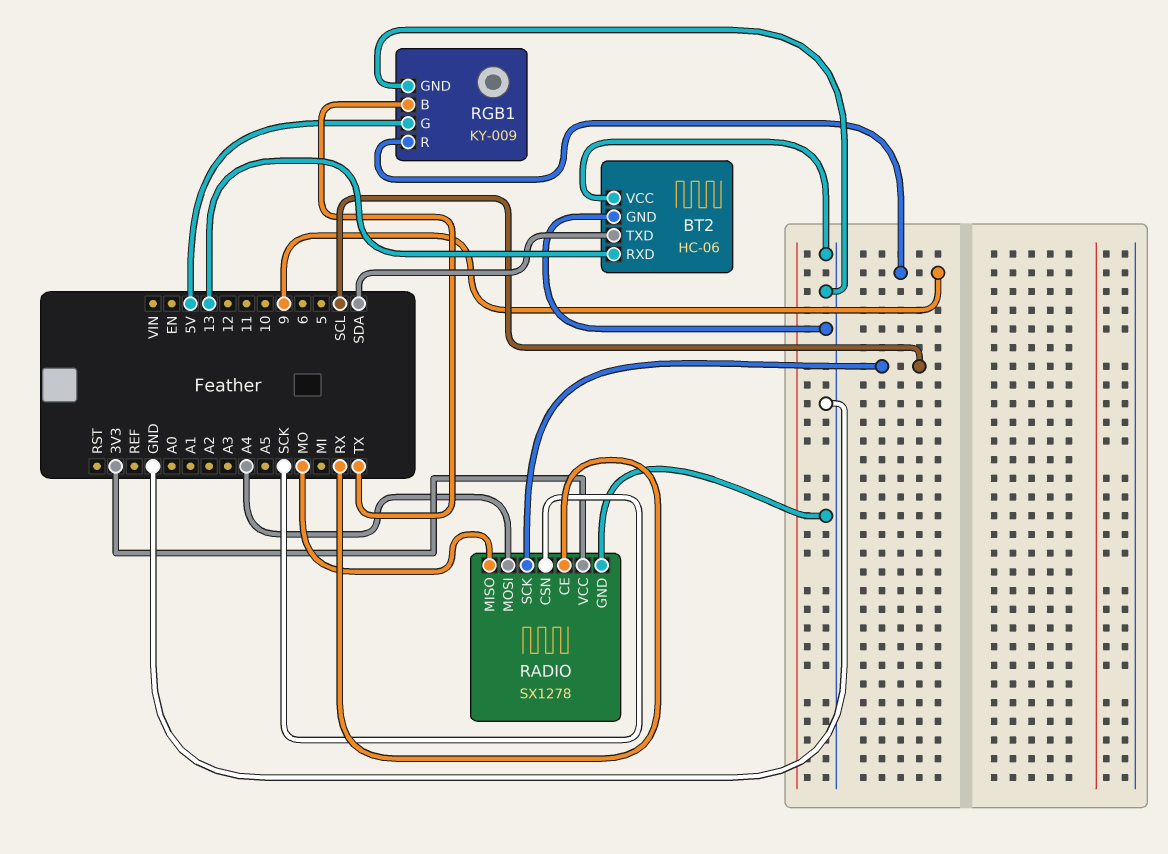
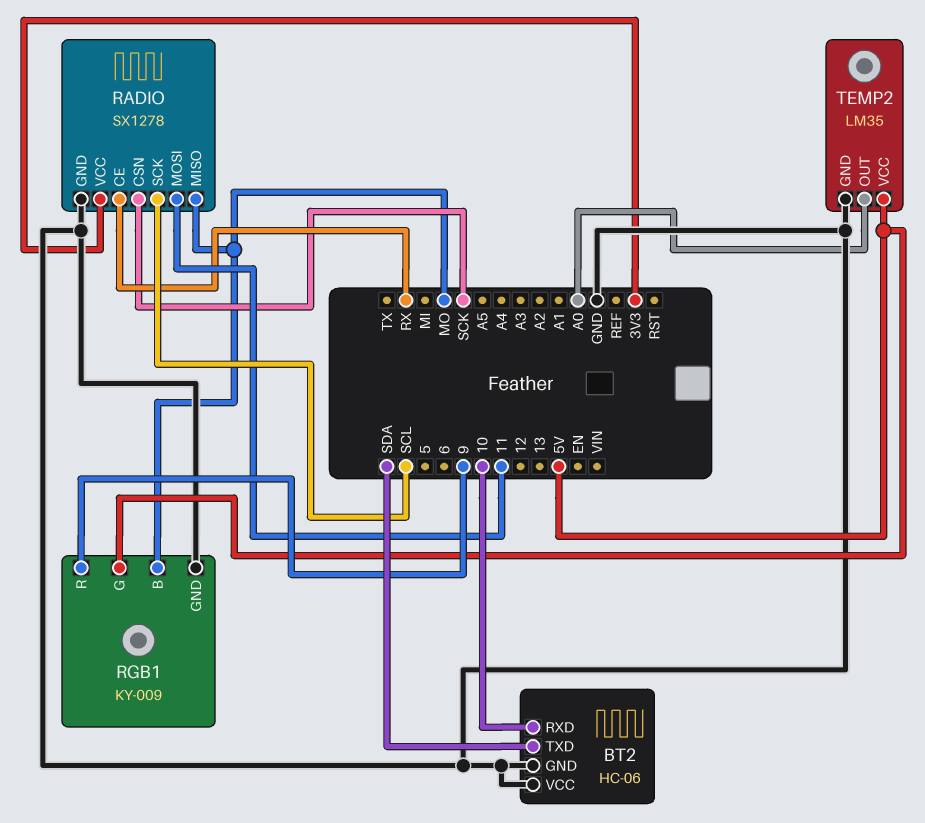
BT2 pin RXD: 13 -> 10
RADIO pin MOSI: A4 -> 11
RGB1 pin B: TX -> MO
TEMP2: none -> LM35
TEMP2 pin GND: none -> GND
TEMP2 pin OUT: none -> A0
TEMP2 pin VCC: none -> 5V

